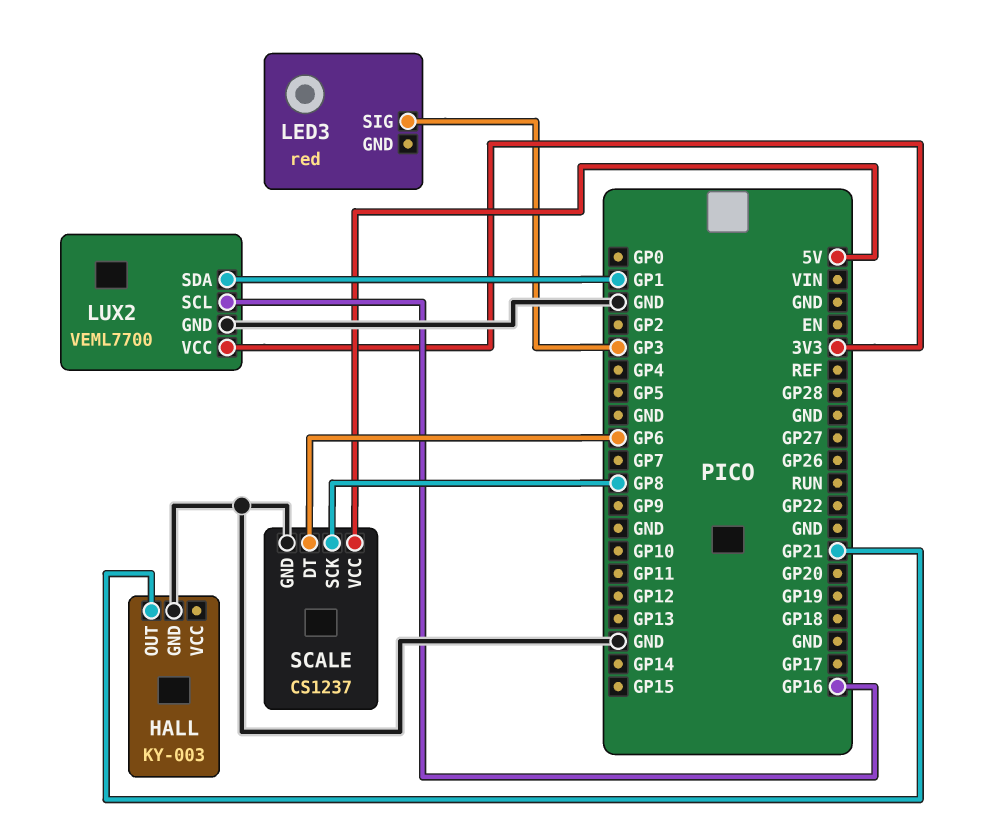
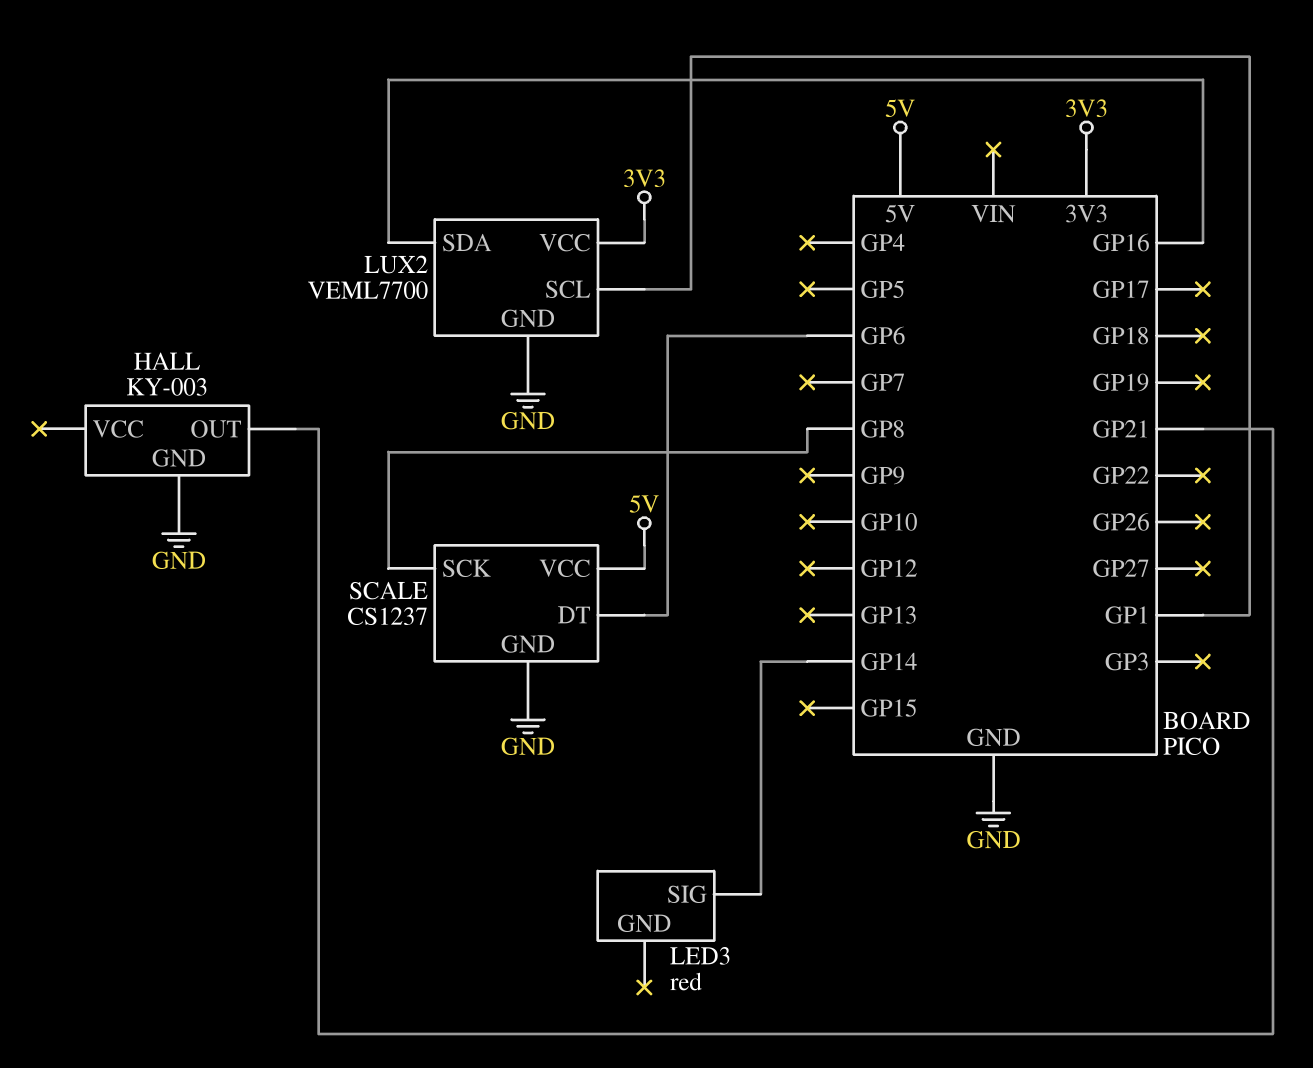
LED3 pin SIG: GP3 -> GP14
LUX2 pin SCL: GP16 -> GP1
LUX2 pin SDA: GP1 -> GP16

